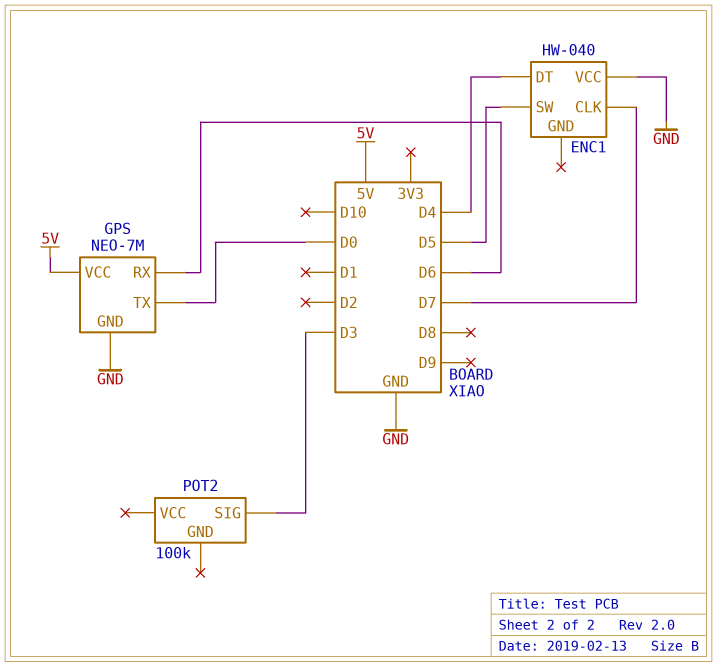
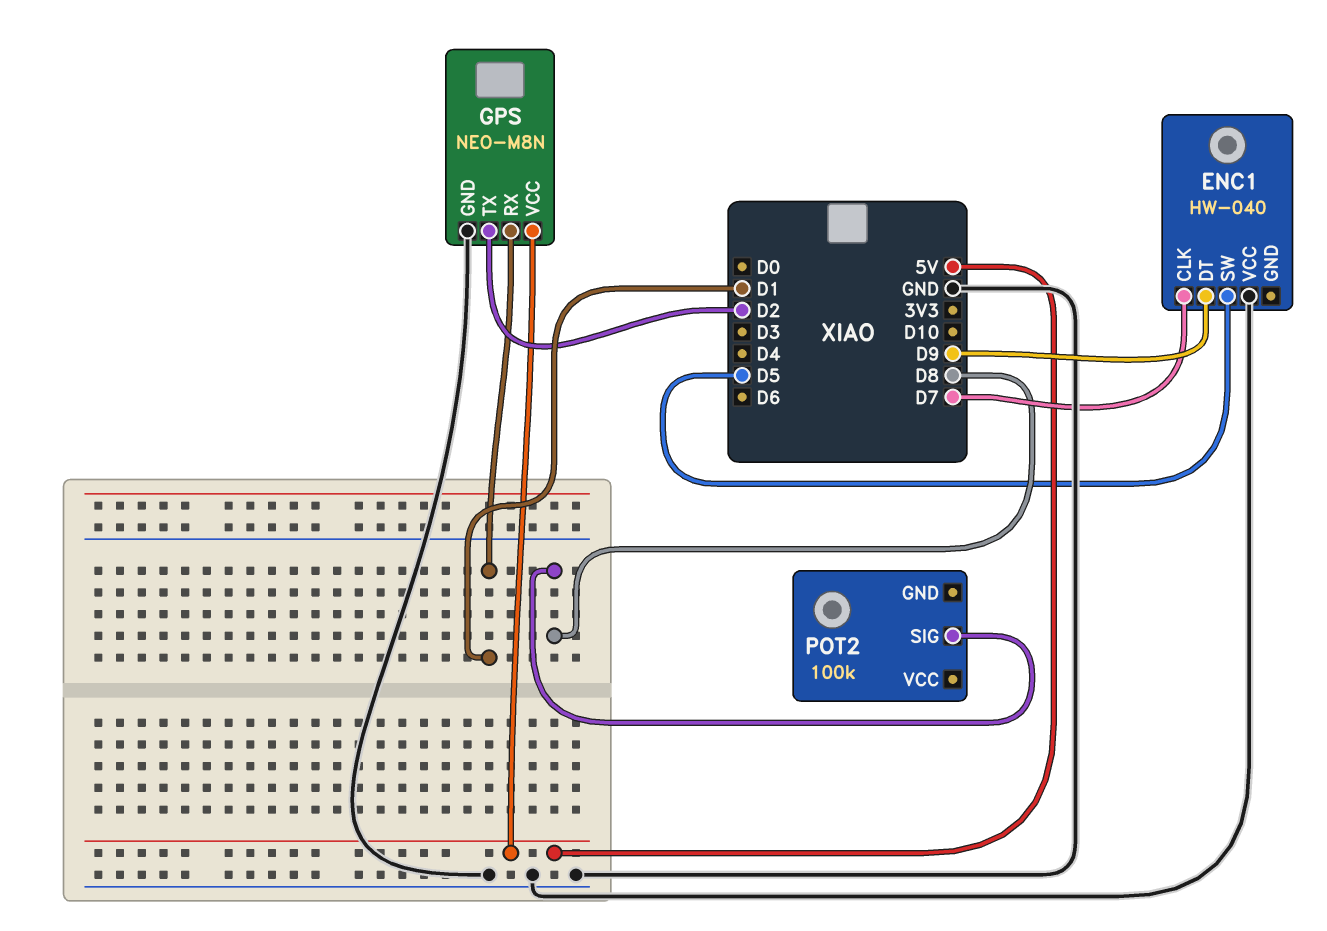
ENC1 pin DT: D4 -> D9
GPS: NEO-7M -> NEO-M8N
GPS pin RX: D6 -> D1
GPS pin TX: D0 -> D2
POT2 pin SIG: D3 -> D8

